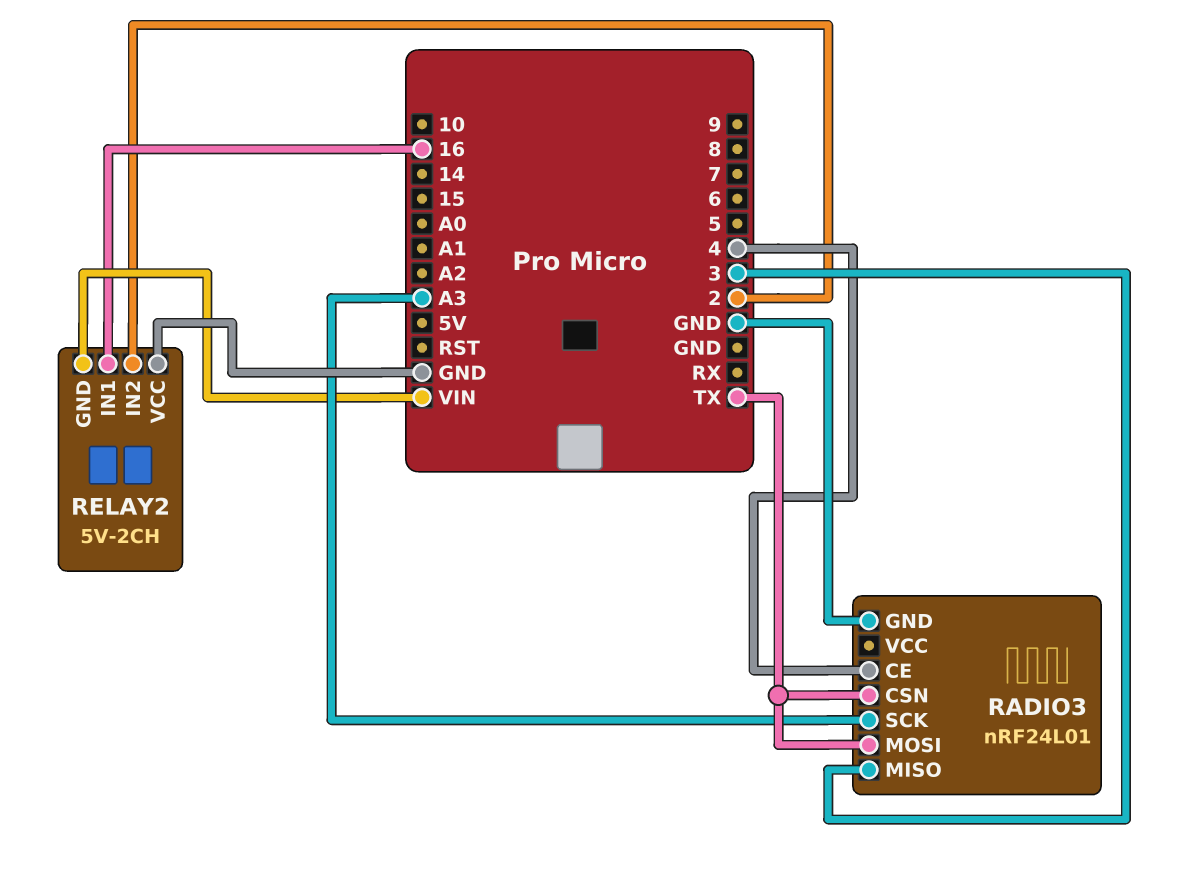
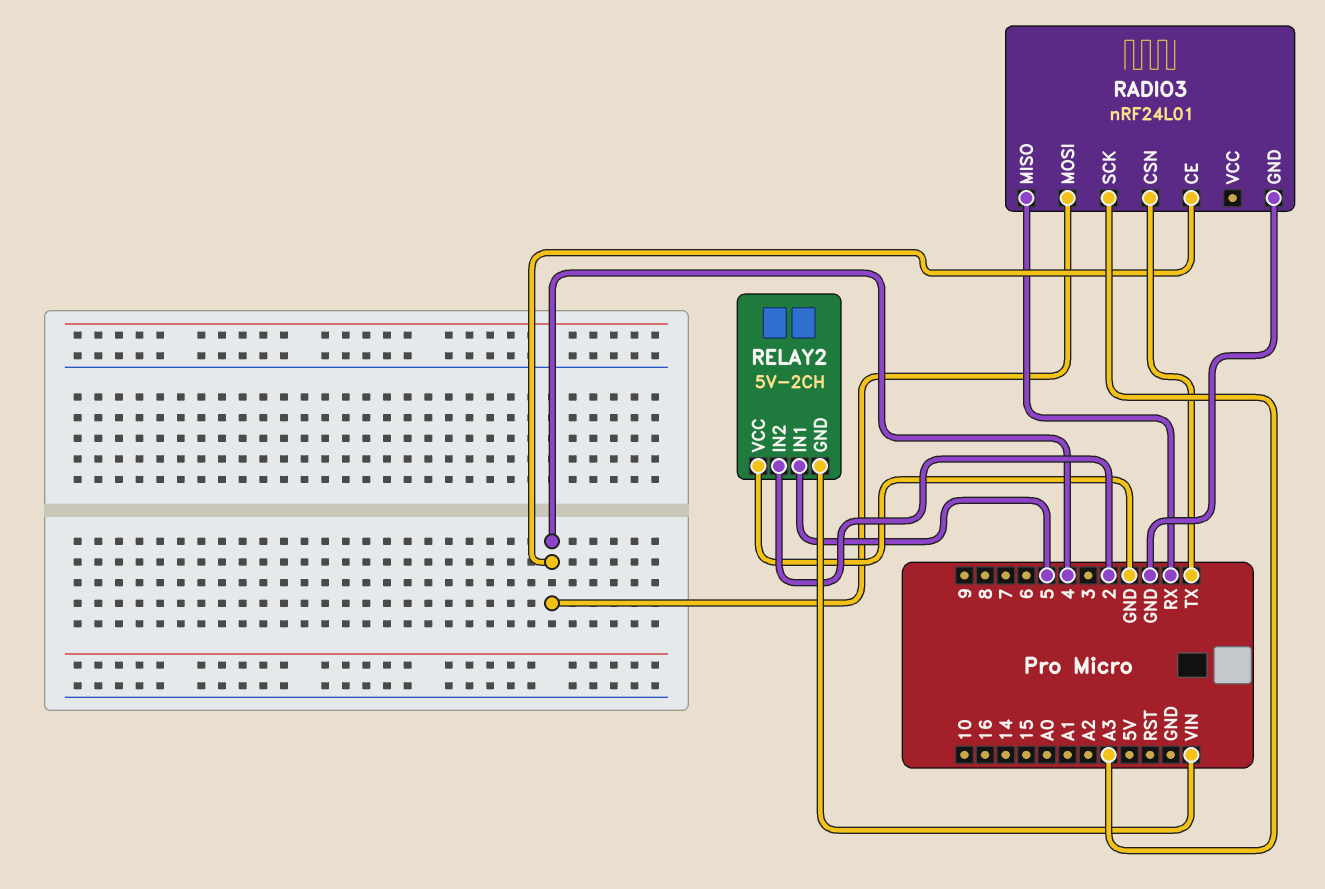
RADIO3 pin MISO: 3 -> RX
RADIO3 pin MOSI: TX -> 4
RELAY2 pin IN1: 16 -> 5

